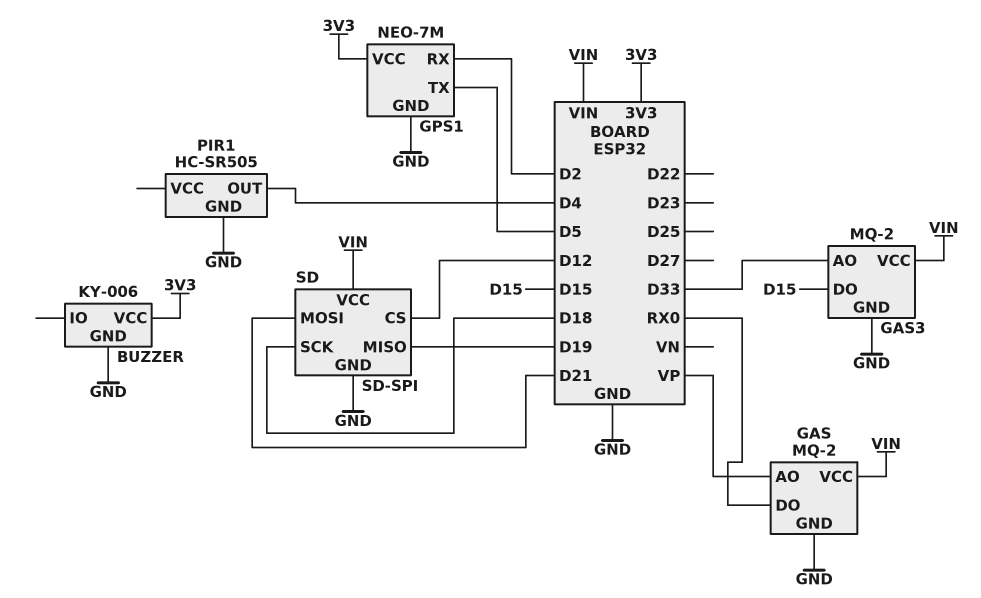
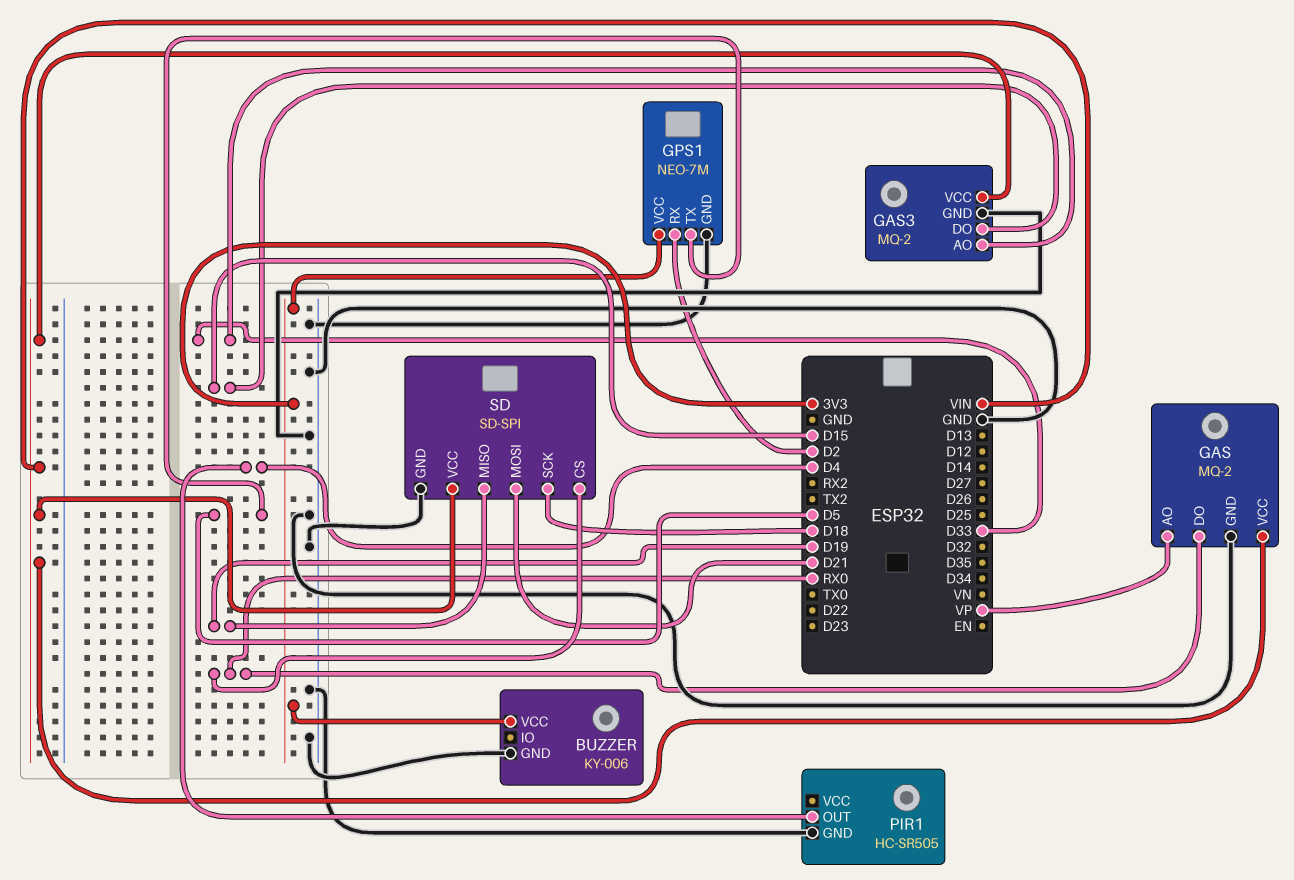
SD pin CS: D12 -> RX0

